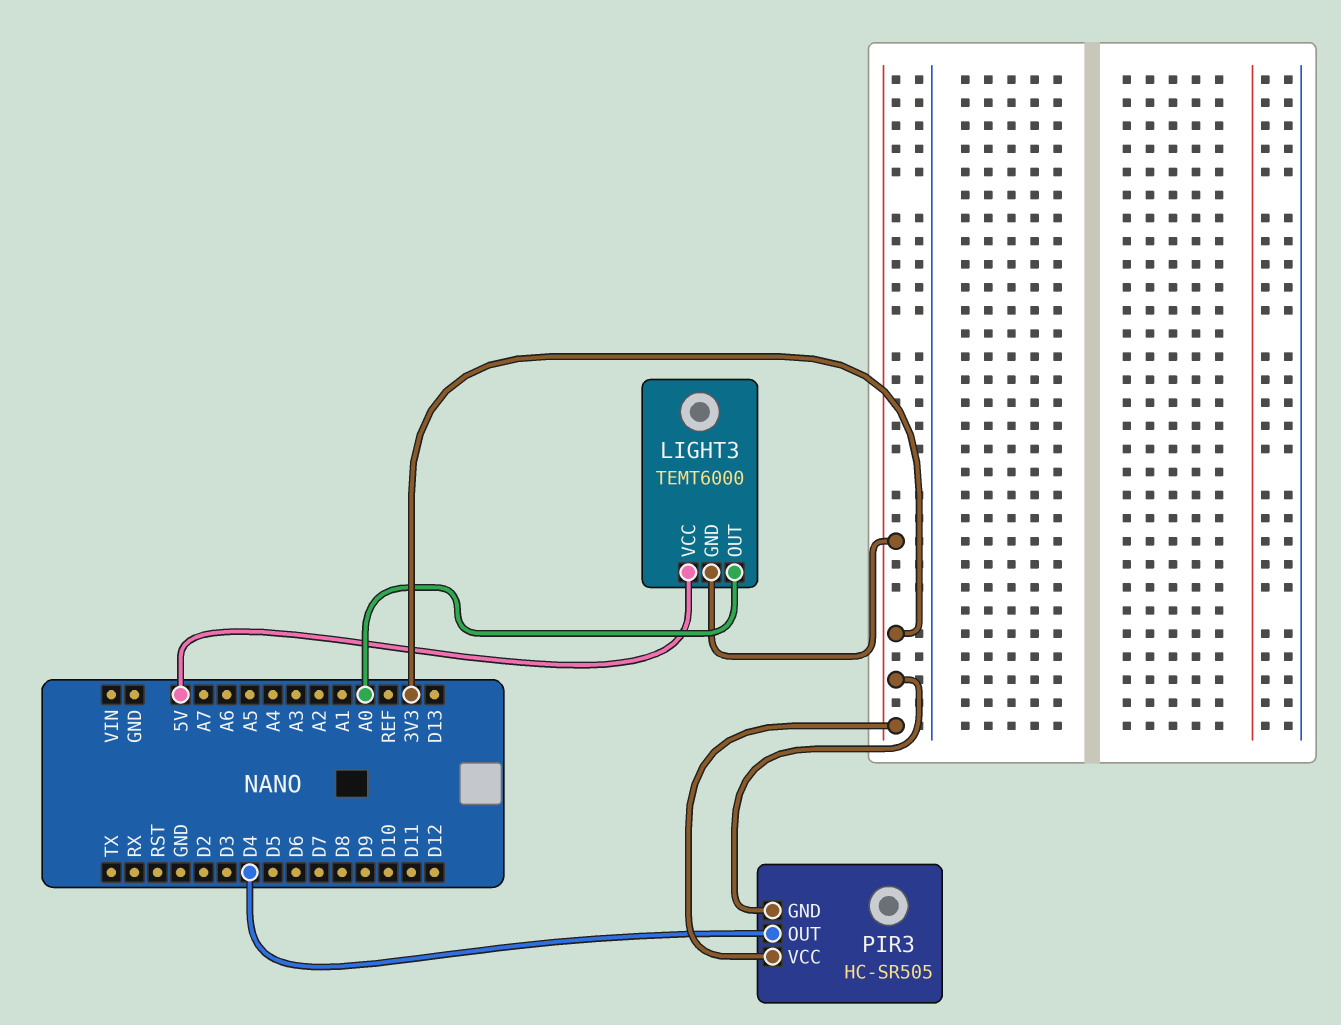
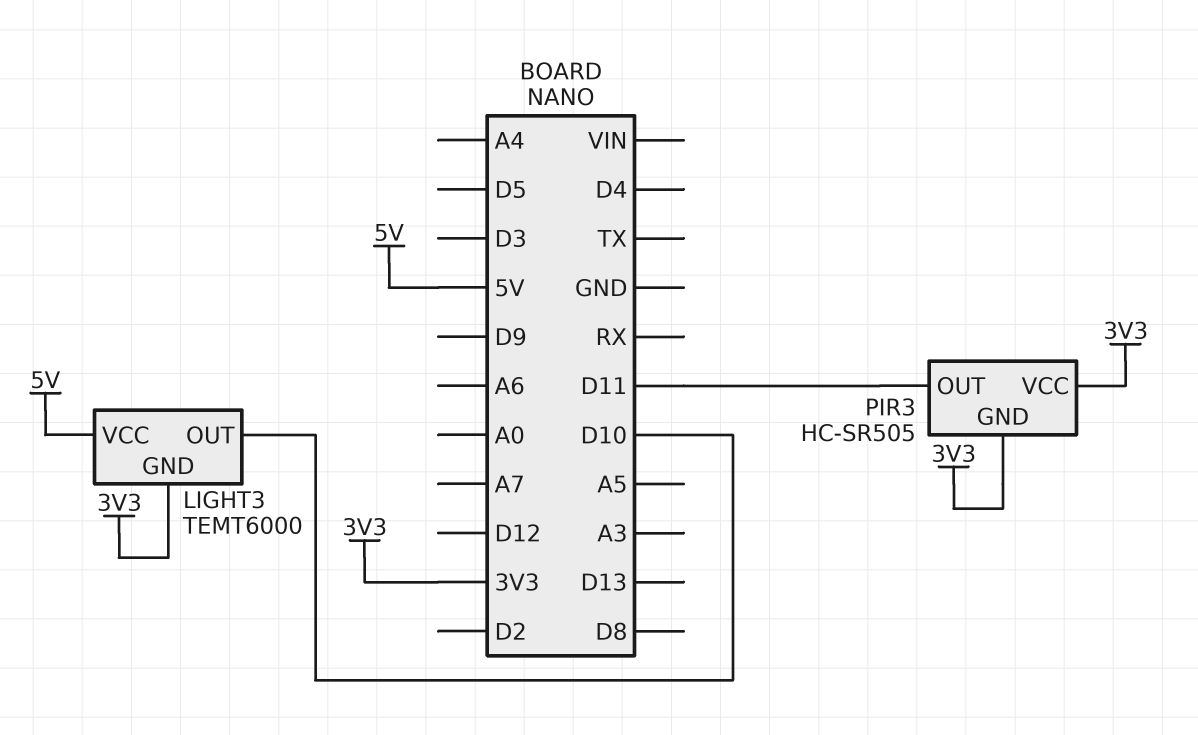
LIGHT3 pin OUT: A0 -> D10
PIR3 pin OUT: D4 -> D11

